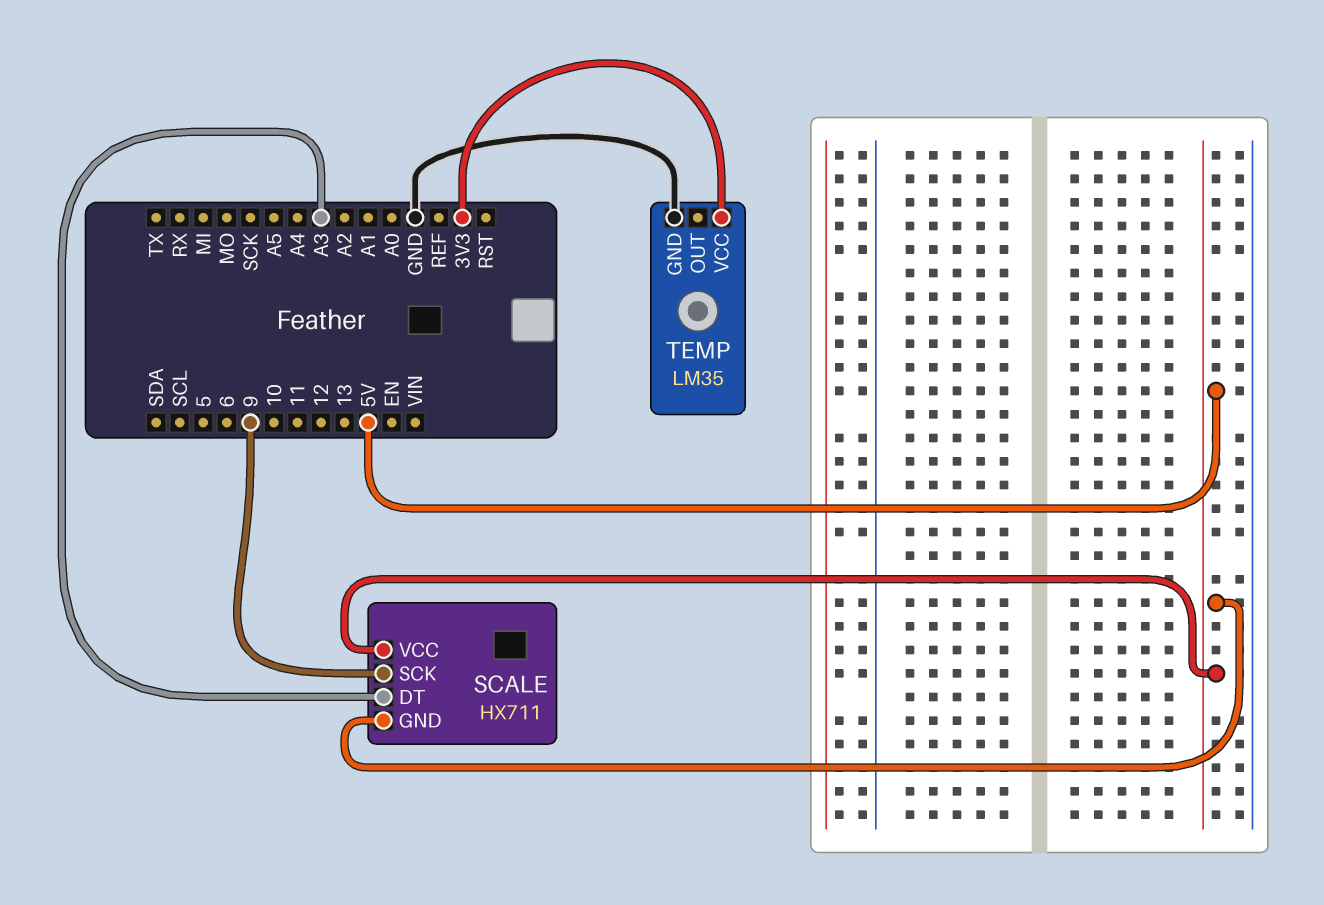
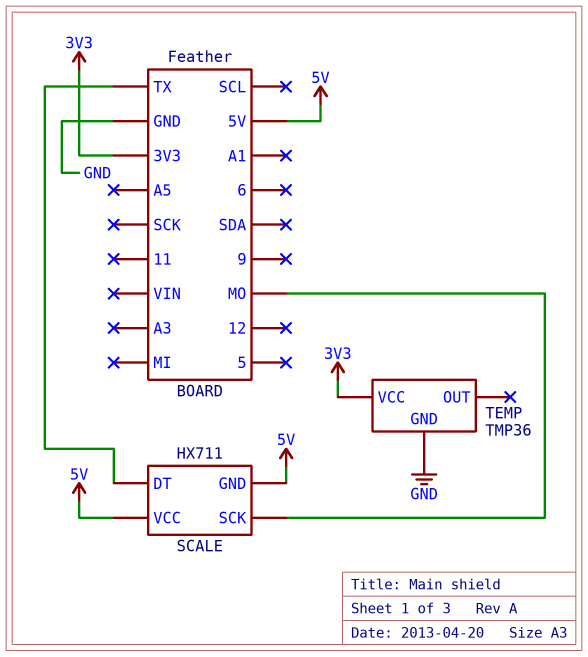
SCALE pin DT: A3 -> TX
SCALE pin SCK: 9 -> MO
TEMP: LM35 -> TMP36

